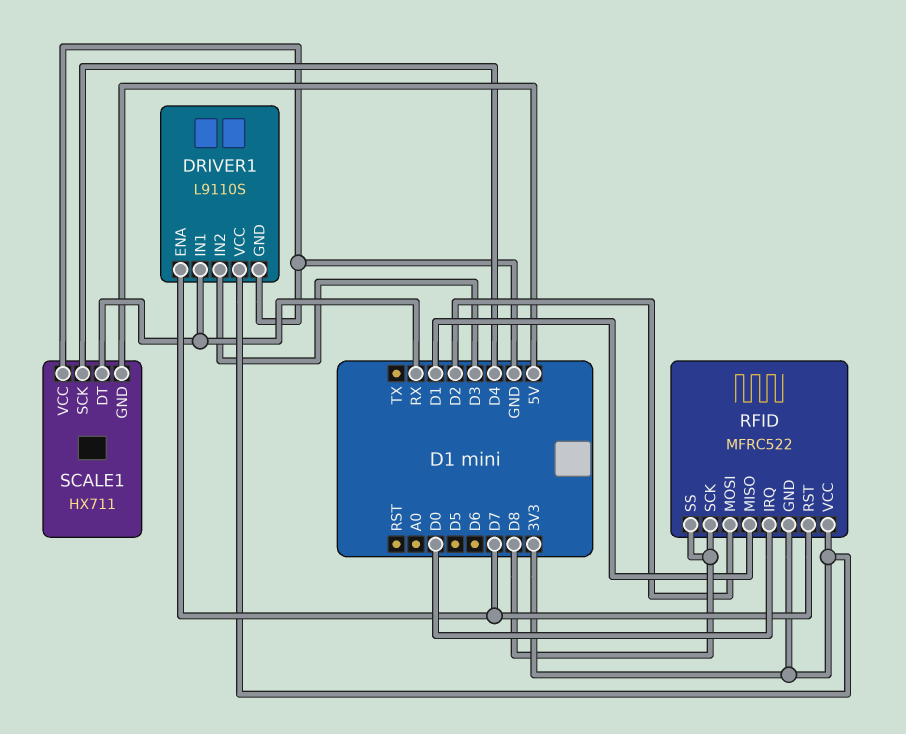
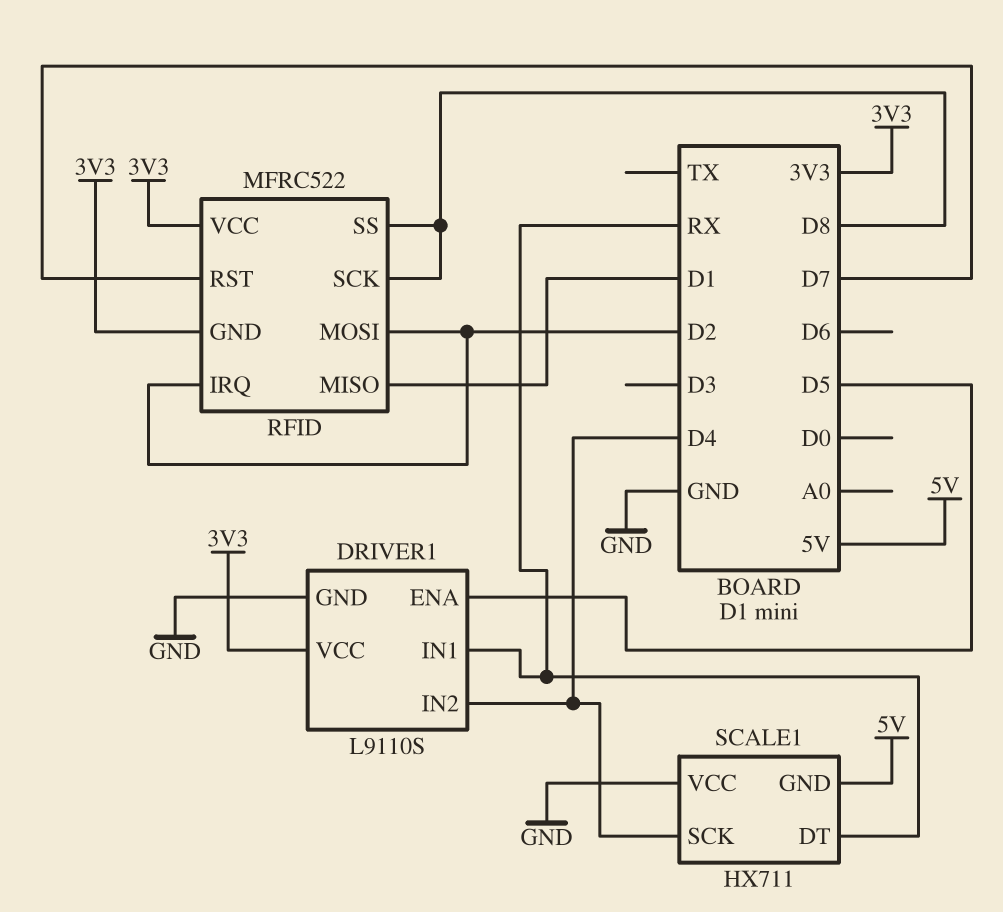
DRIVER1 pin ENA: D7 -> D5
DRIVER1 pin IN2: D3 -> D4
RFID pin IRQ: D0 -> D2

